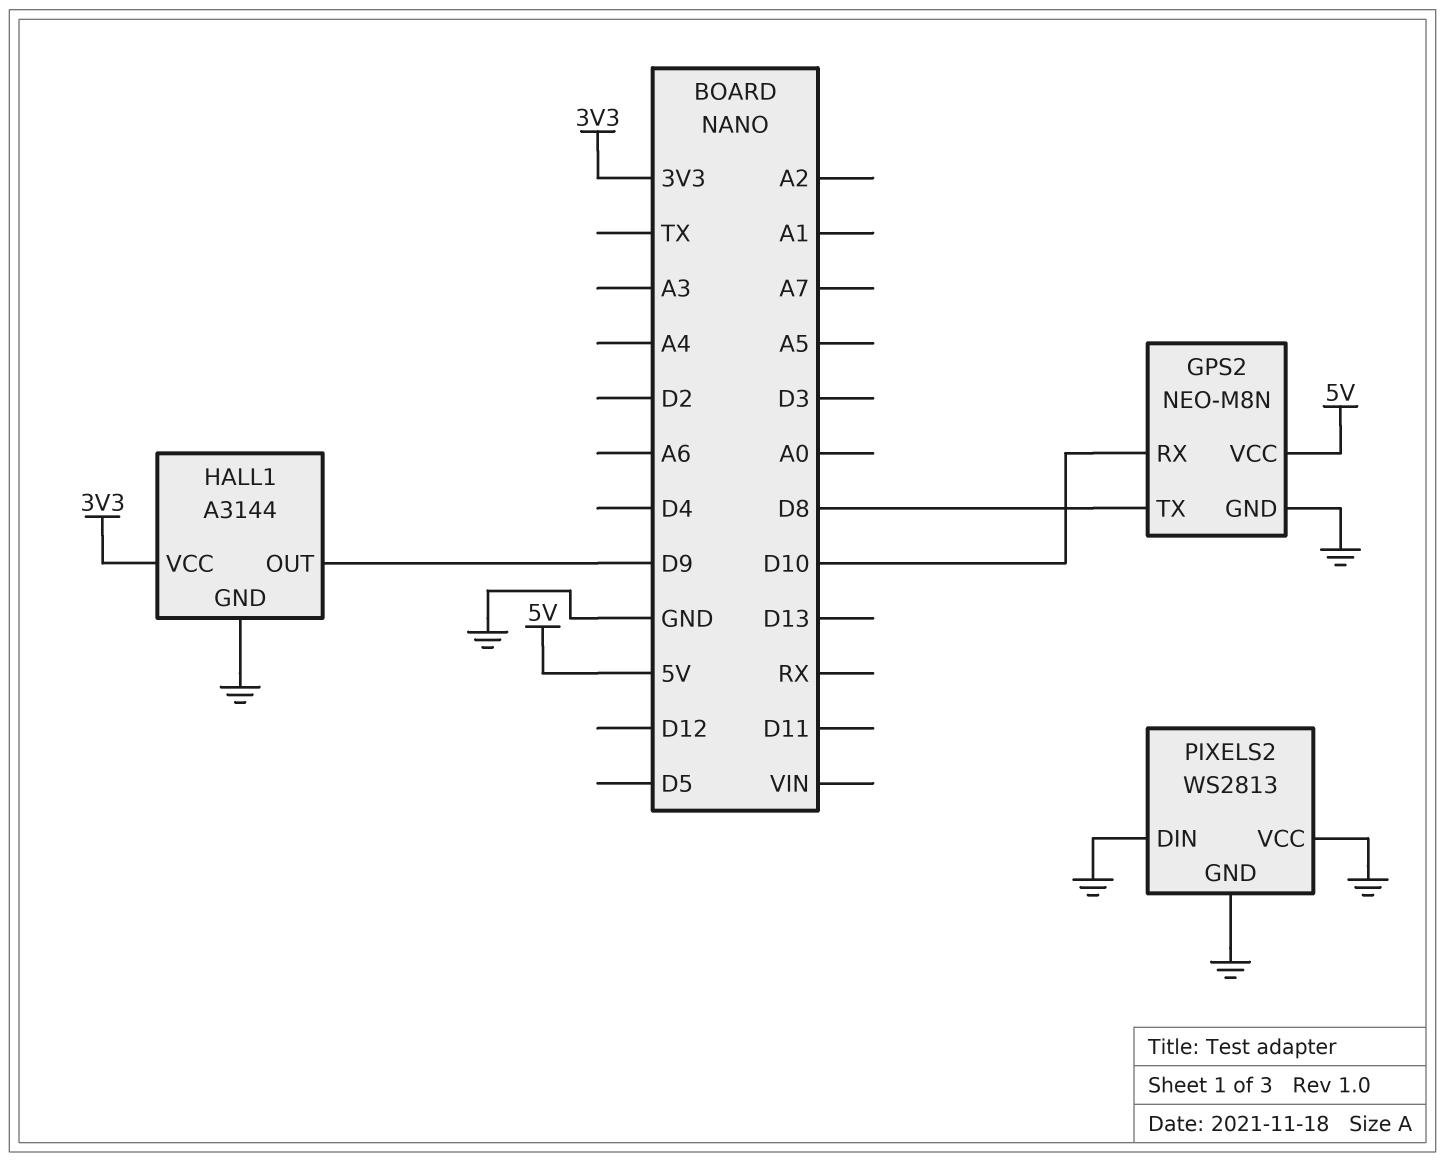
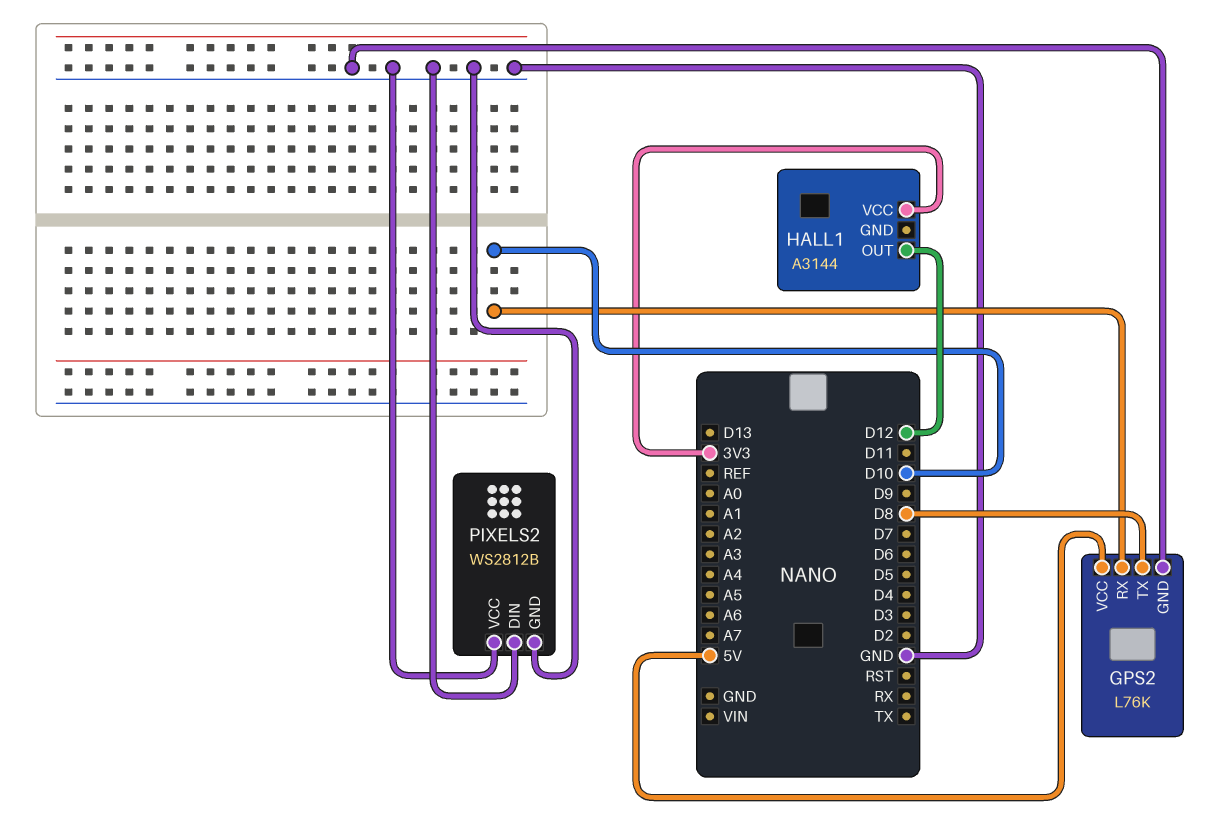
GPS2: NEO-M8N -> L76K
HALL1 pin GND: GND -> none
HALL1 pin OUT: D9 -> D12
PIXELS2: WS2813 -> WS2812B

